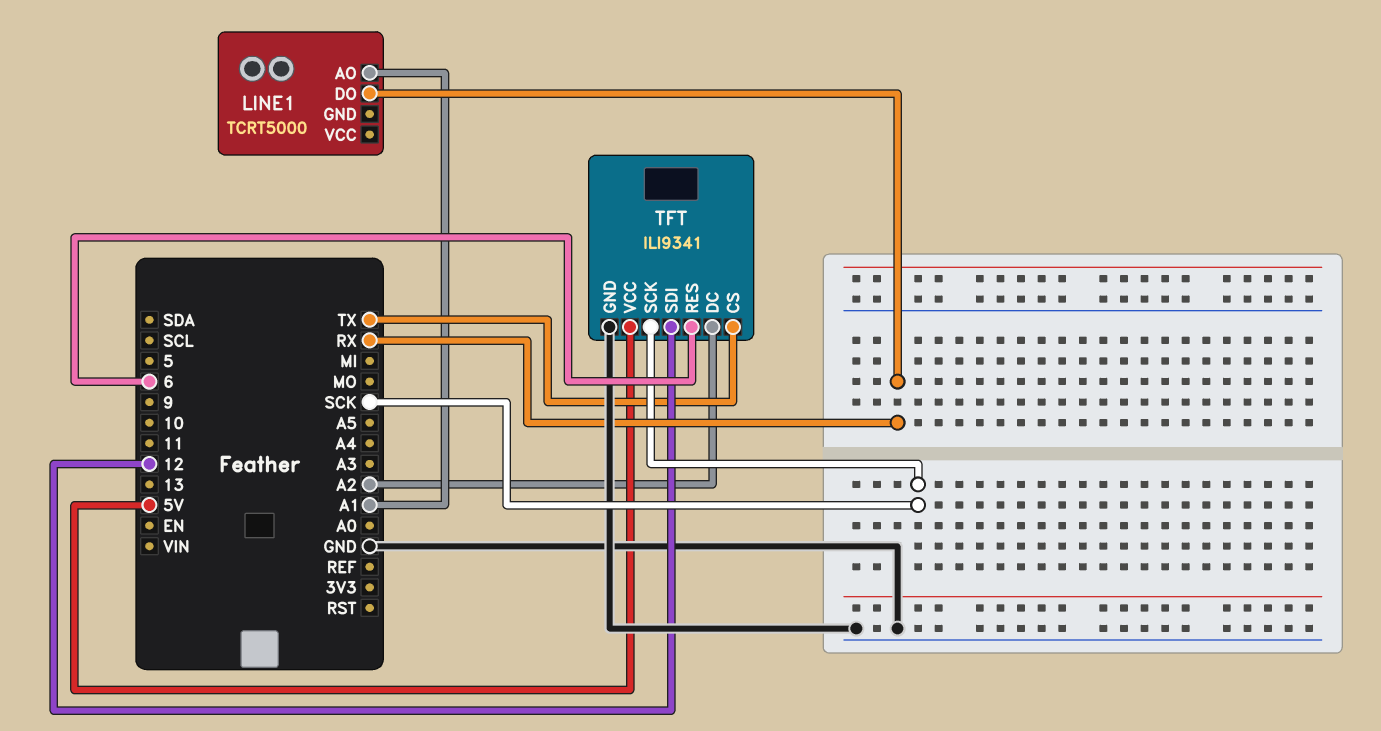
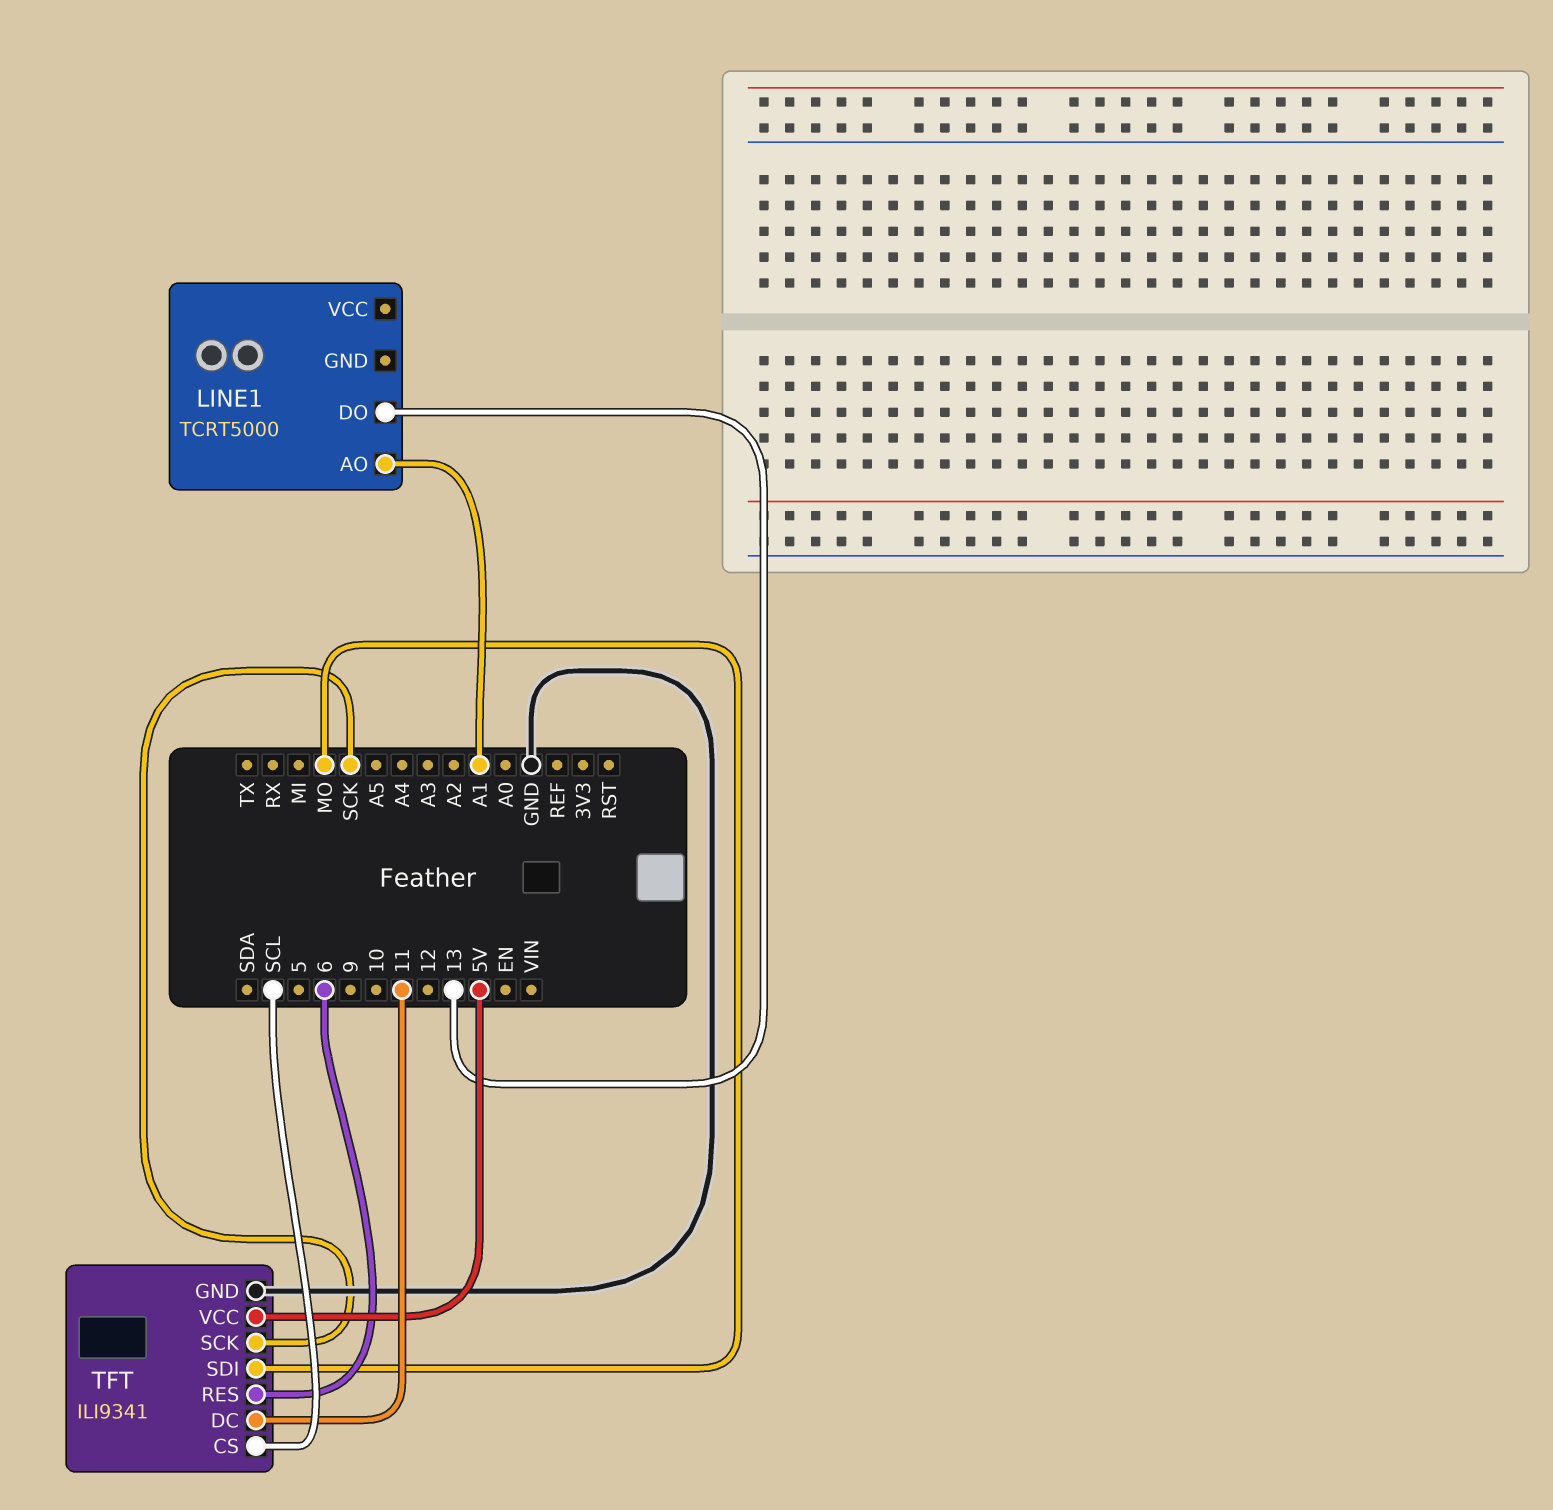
LINE1 pin DO: RX -> 13
TFT pin CS: TX -> SCL
TFT pin DC: A2 -> 11
TFT pin SDI: 12 -> MO

